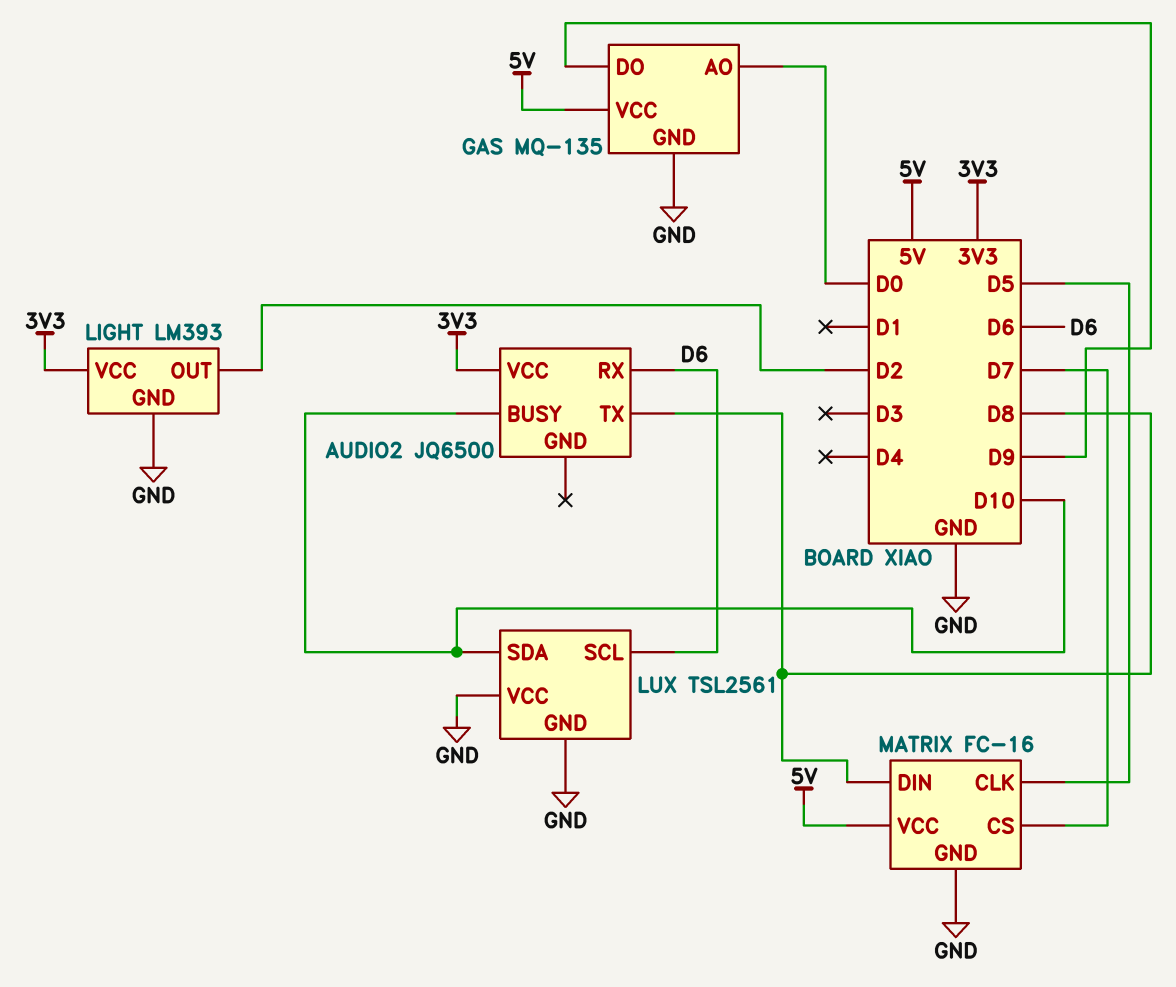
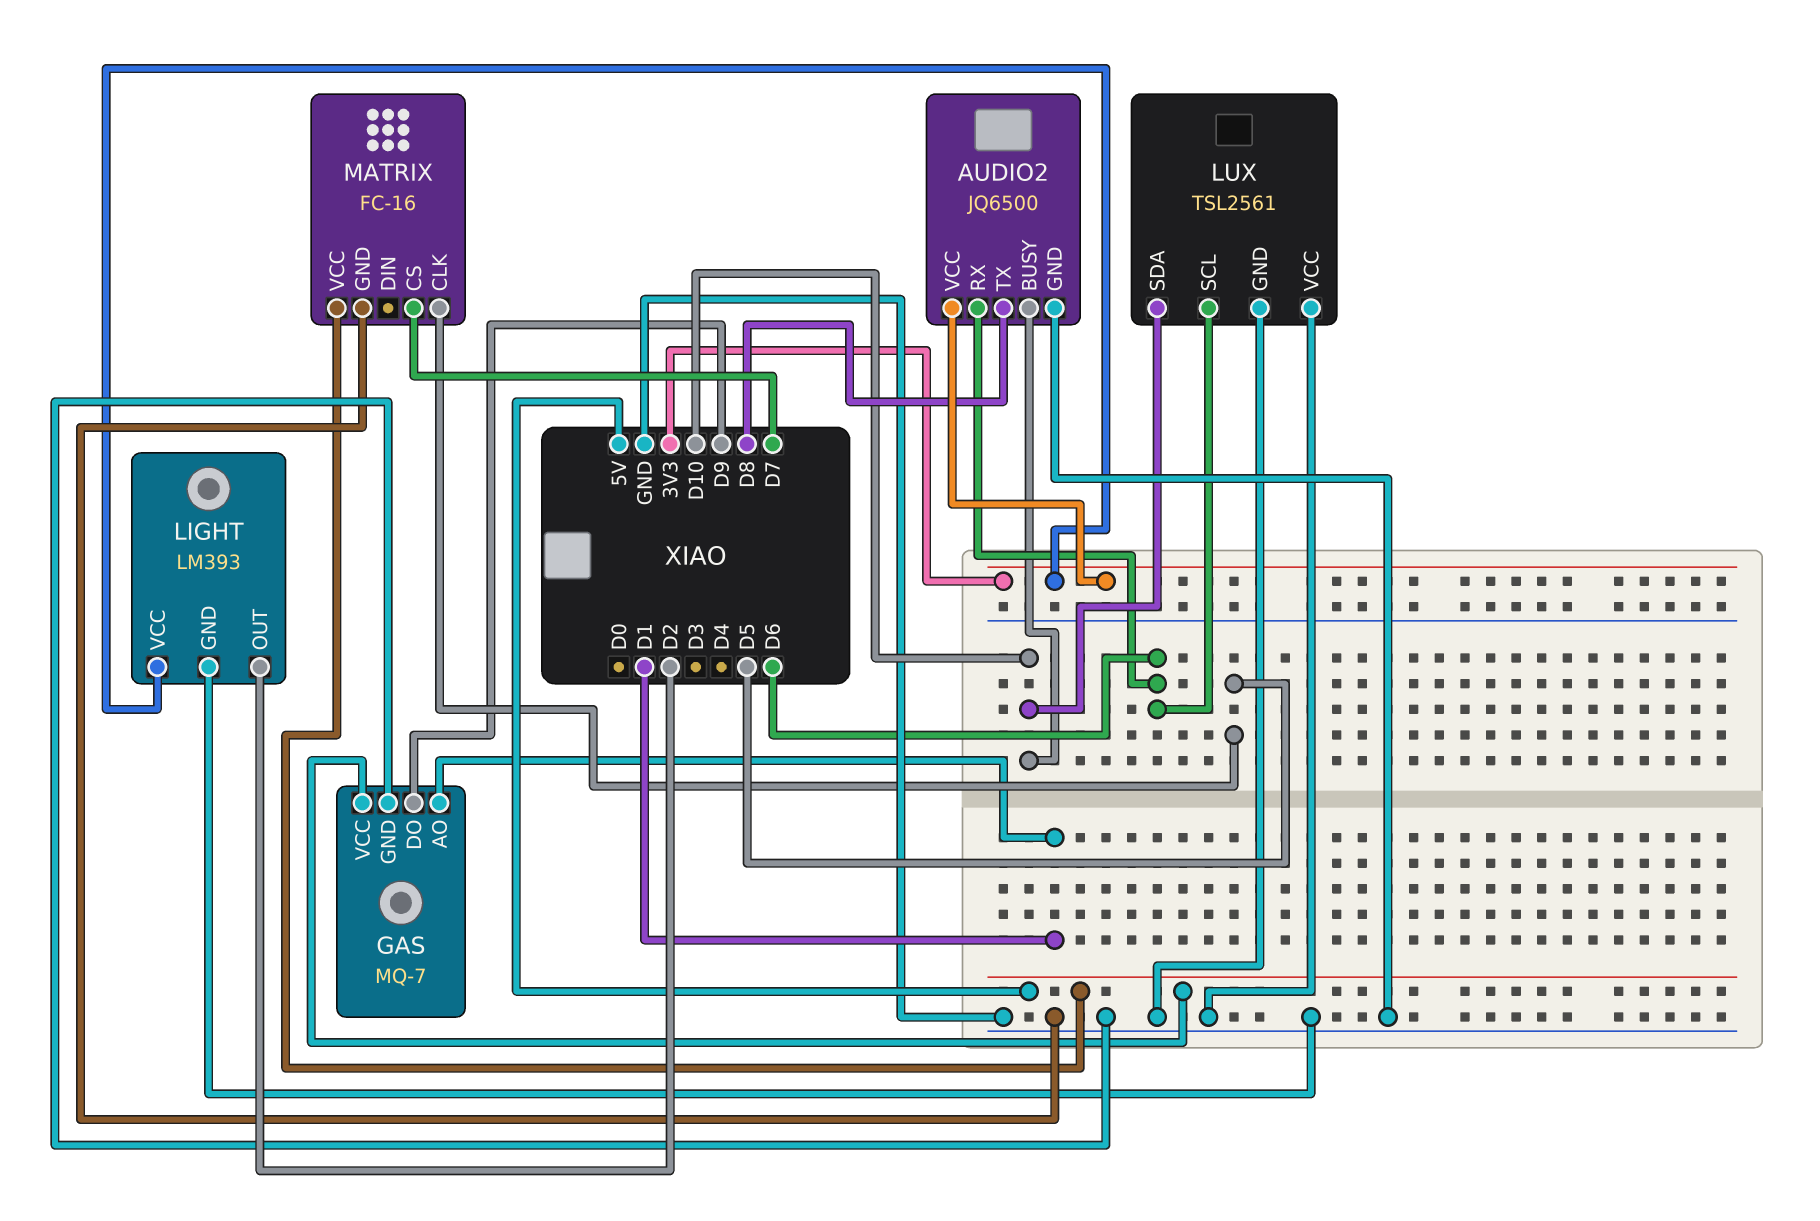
AUDIO2 pin GND: none -> GND
GAS: MQ-135 -> MQ-7
GAS pin AO: D0 -> D1
MATRIX pin DIN: D8 -> none

